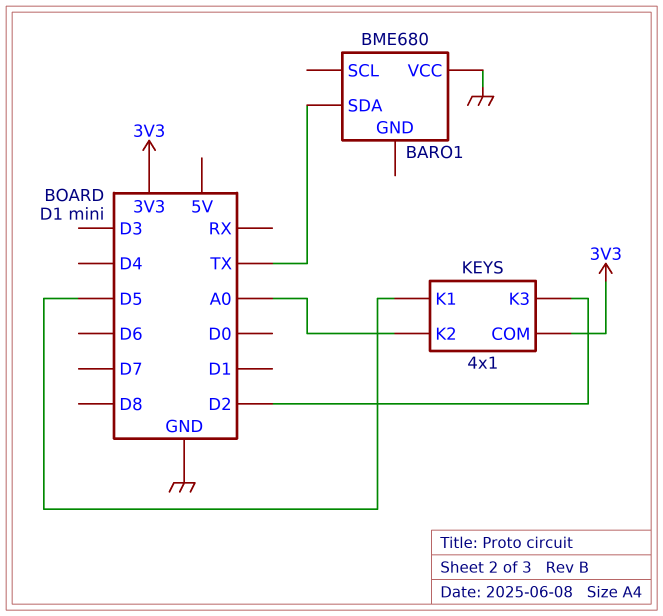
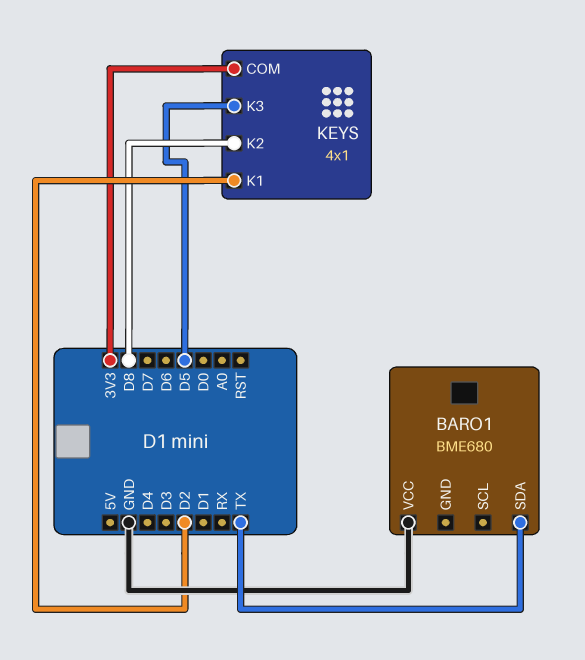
KEYS pin K1: D5 -> D2
KEYS pin K2: A0 -> D8
KEYS pin K3: D2 -> D5

